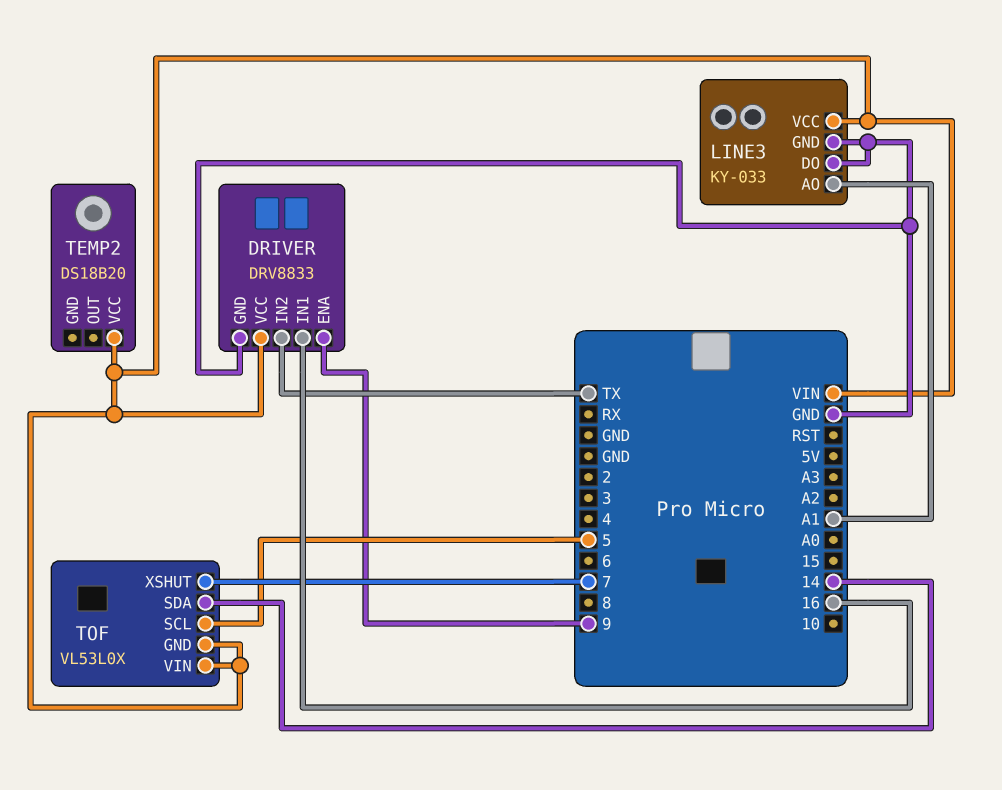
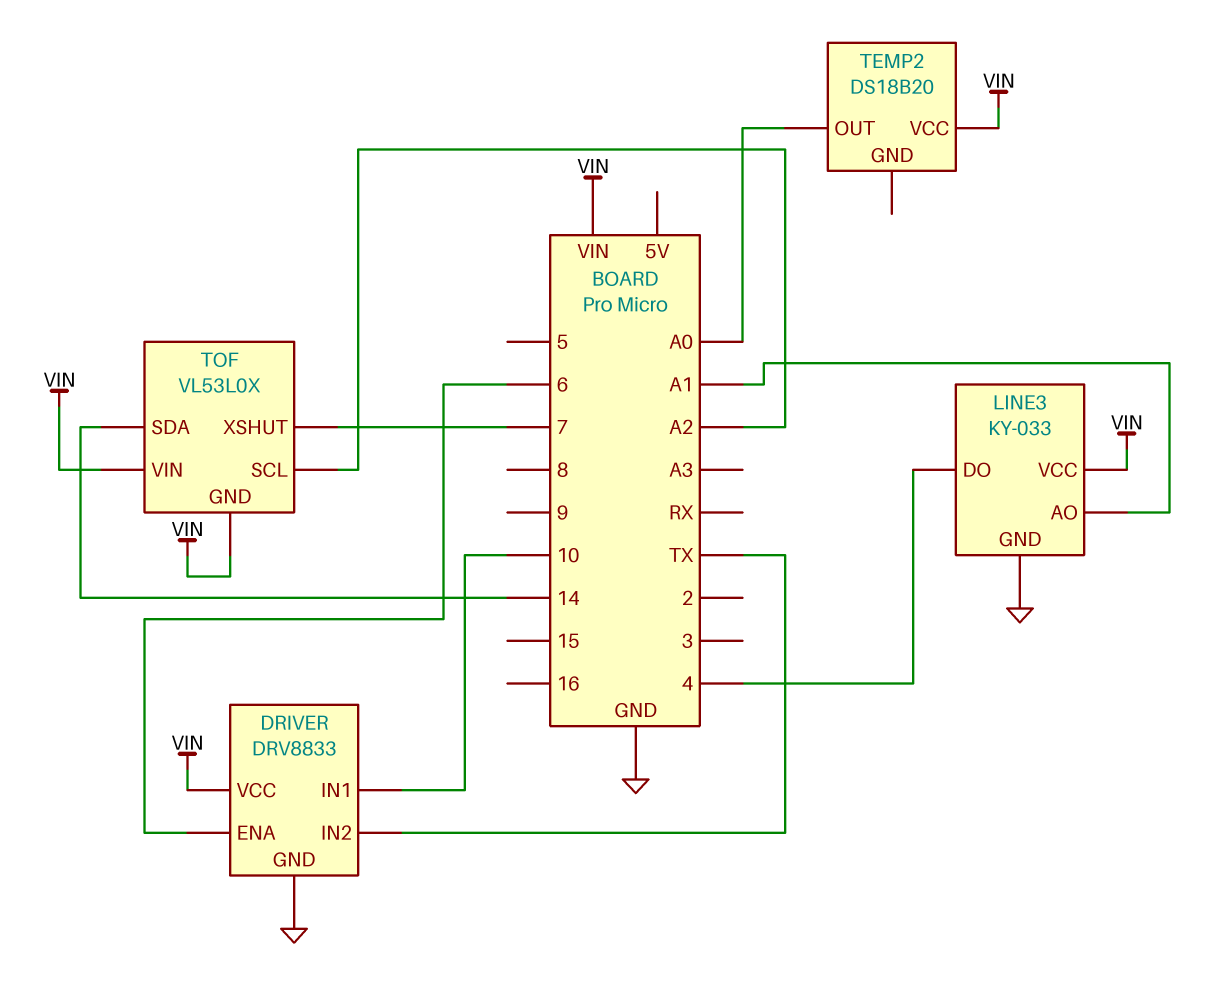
DRIVER pin ENA: 9 -> 6
DRIVER pin IN1: 16 -> 10
LINE3 pin DO: GND -> 4
TEMP2 pin OUT: none -> A0
TOF pin SCL: 5 -> A2

